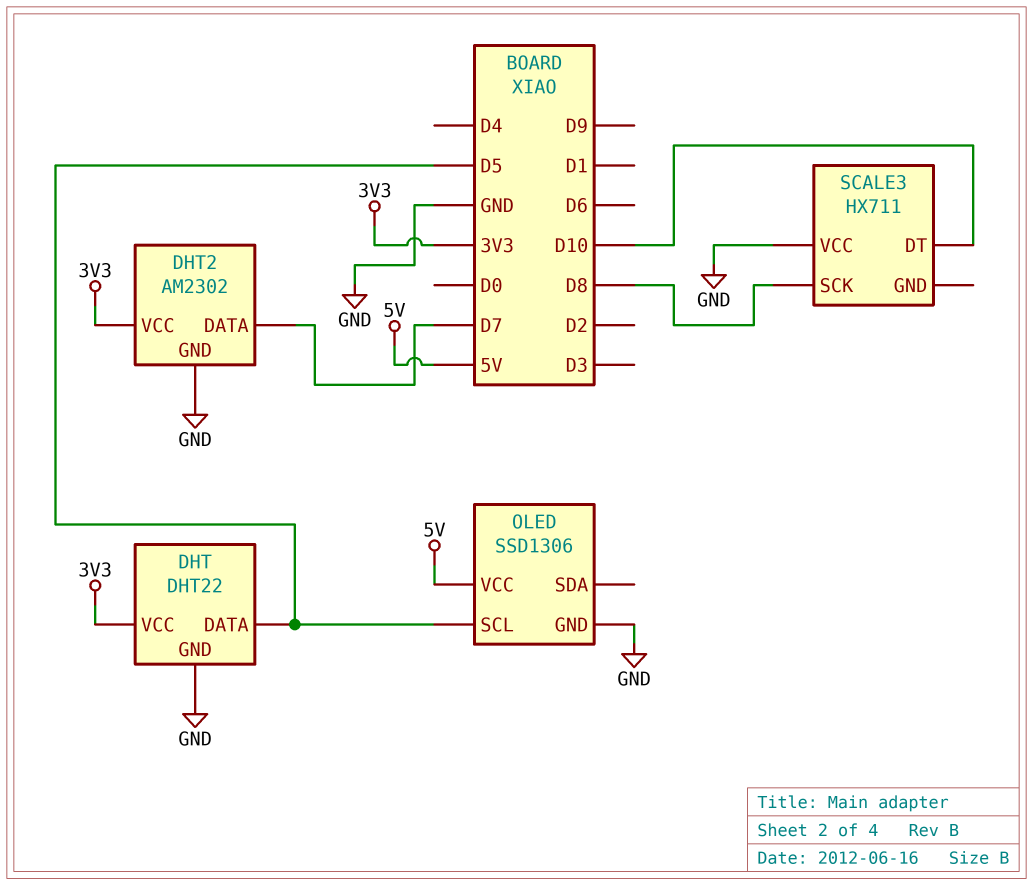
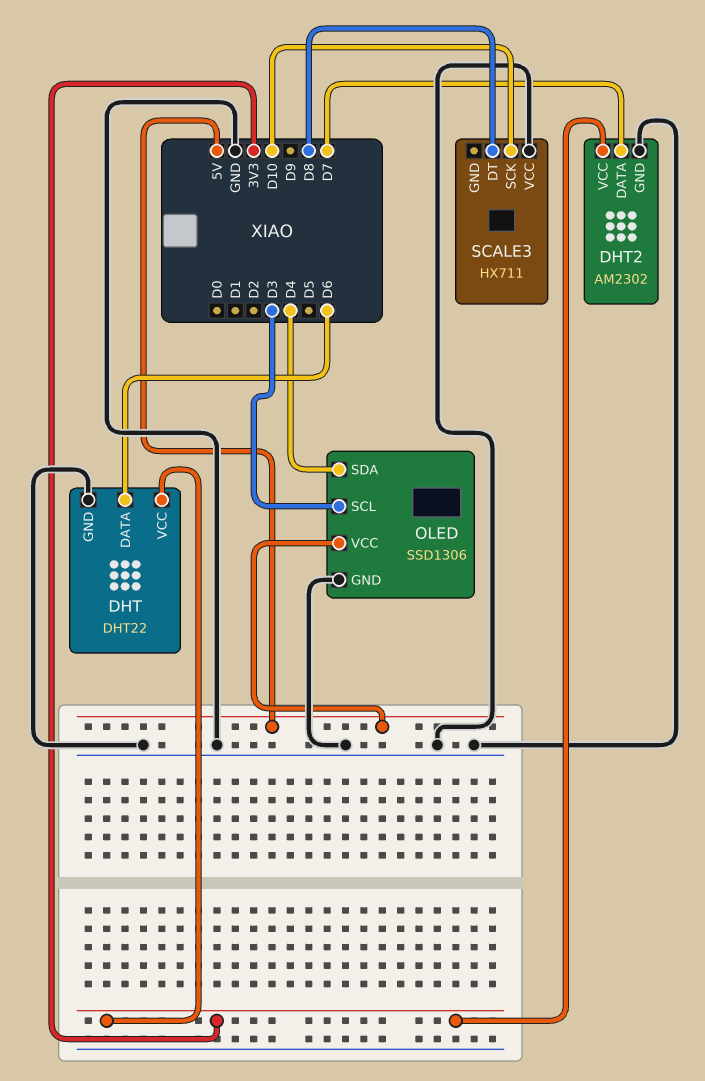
DHT pin DATA: D5 -> D6
OLED pin SCL: D5 -> D3
OLED pin SDA: none -> D4
SCALE3 pin DT: D10 -> D8
SCALE3 pin SCK: D8 -> D10

